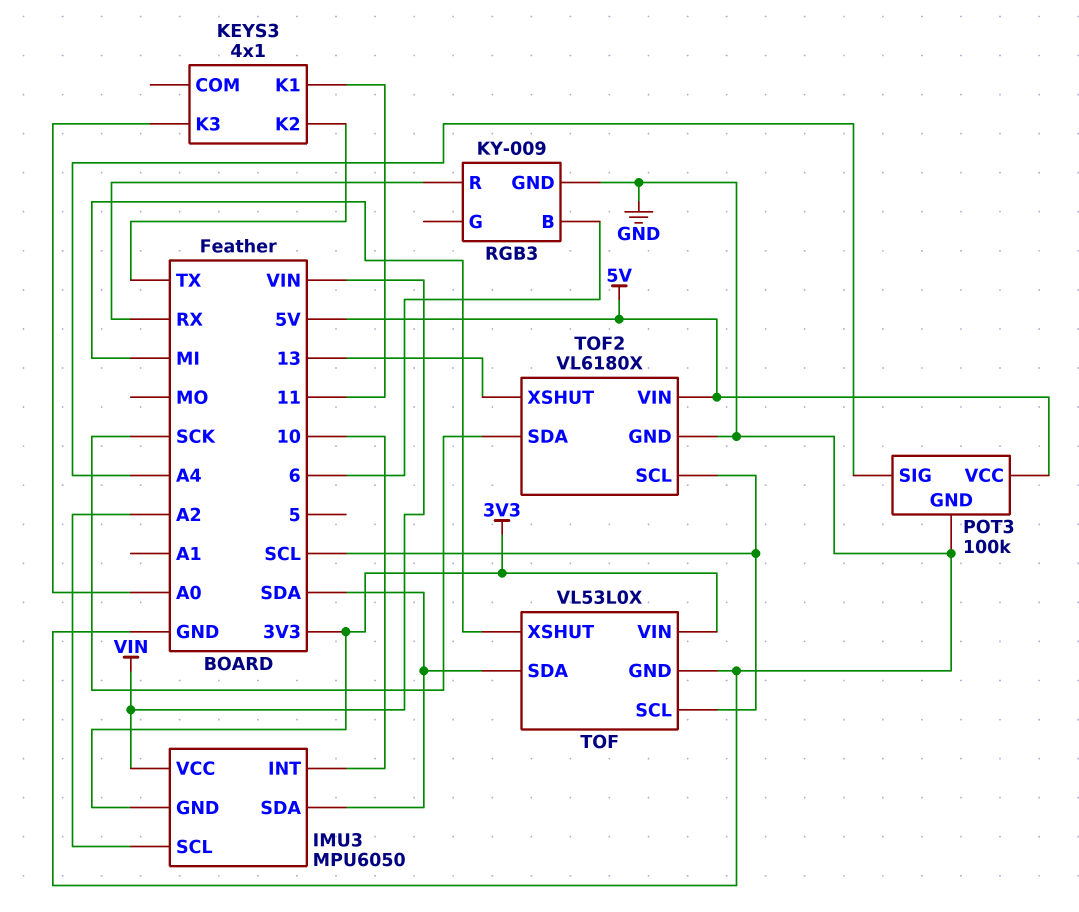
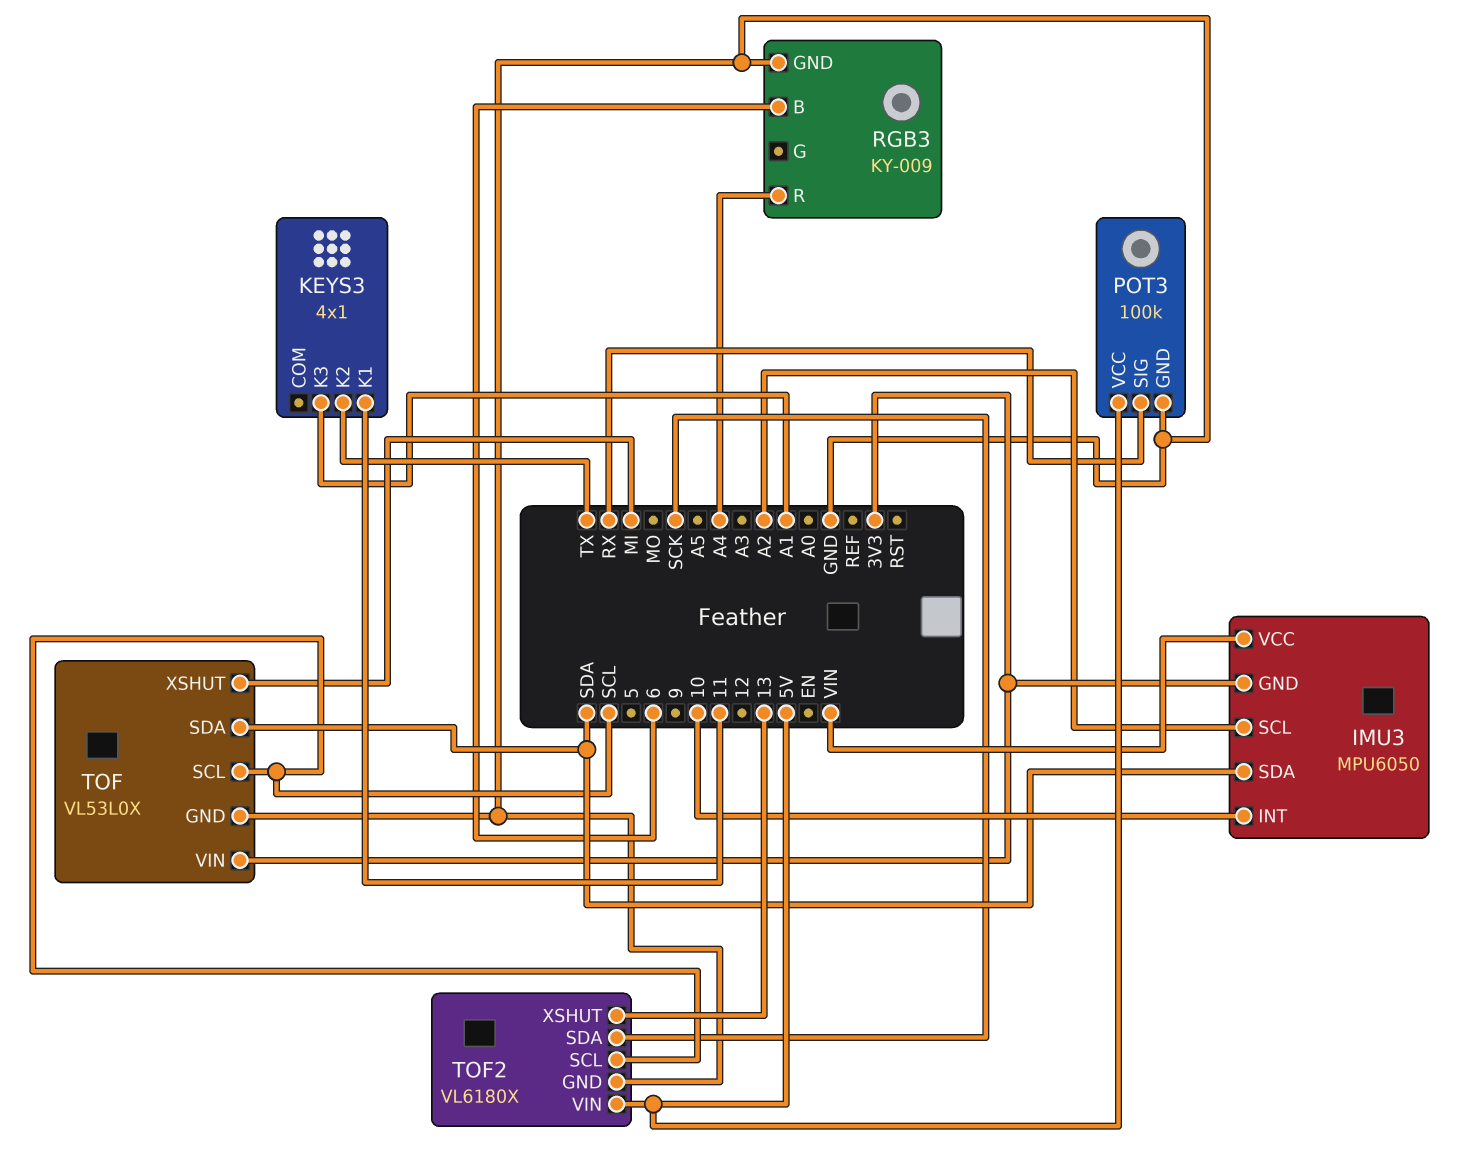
KEYS3 pin K3: A0 -> A1
POT3 pin SIG: A4 -> RX
RGB3 pin R: RX -> A4

